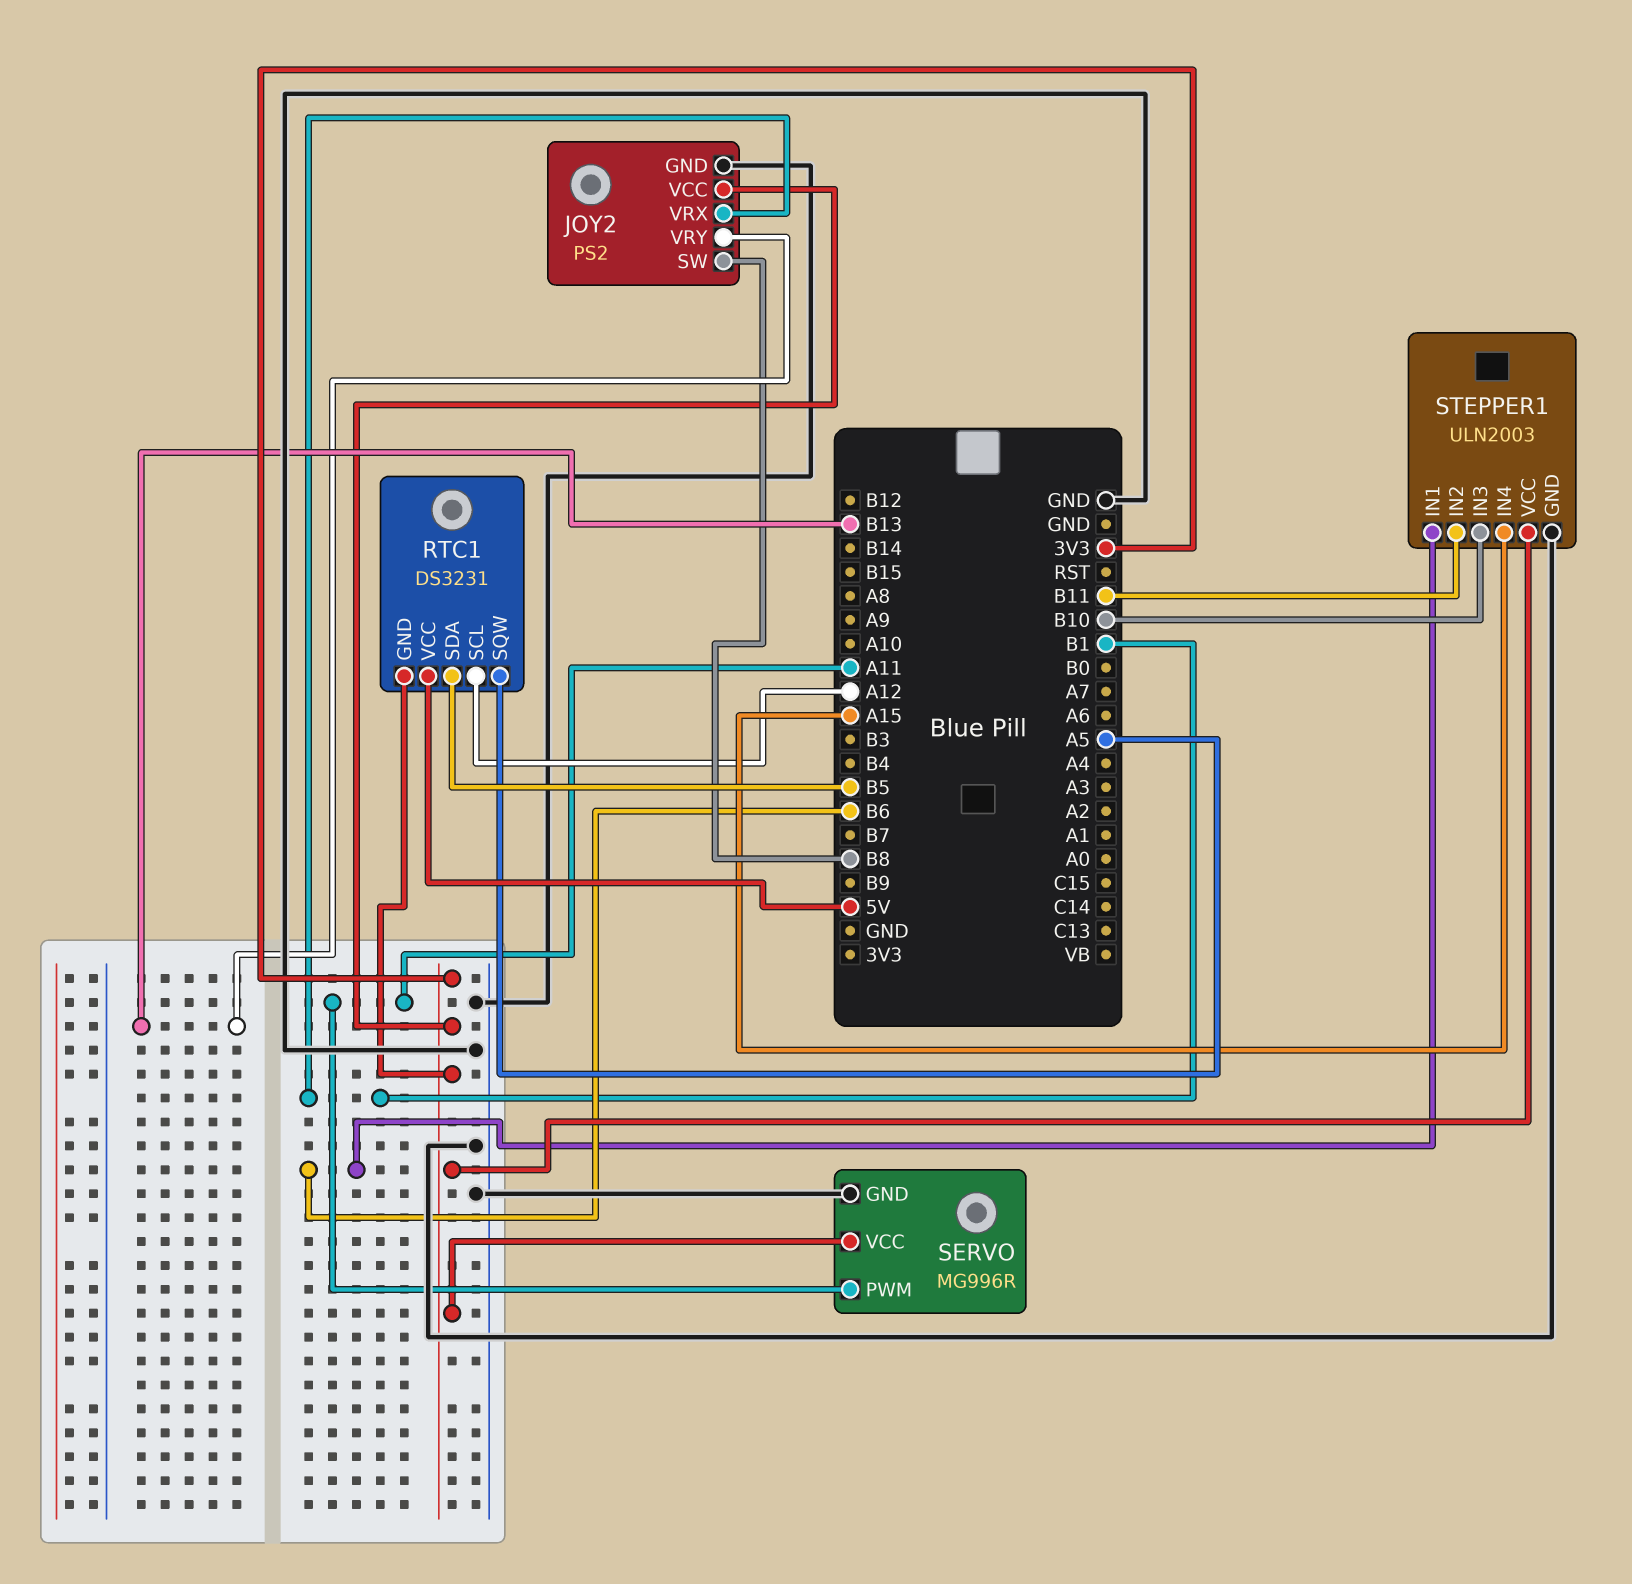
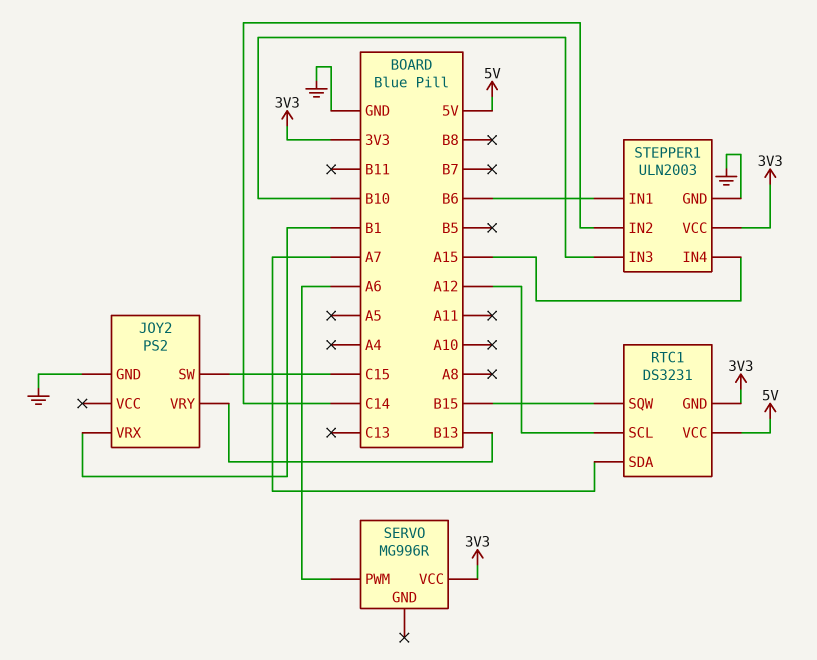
JOY2 pin SW: B8 -> C15
JOY2 pin VCC: 3V3 -> none
RTC1 pin SDA: B5 -> A7
RTC1 pin SQW: A5 -> B15
SERVO pin GND: GND -> none
SERVO pin PWM: A11 -> A6
STEPPER1 pin IN2: B11 -> C14

